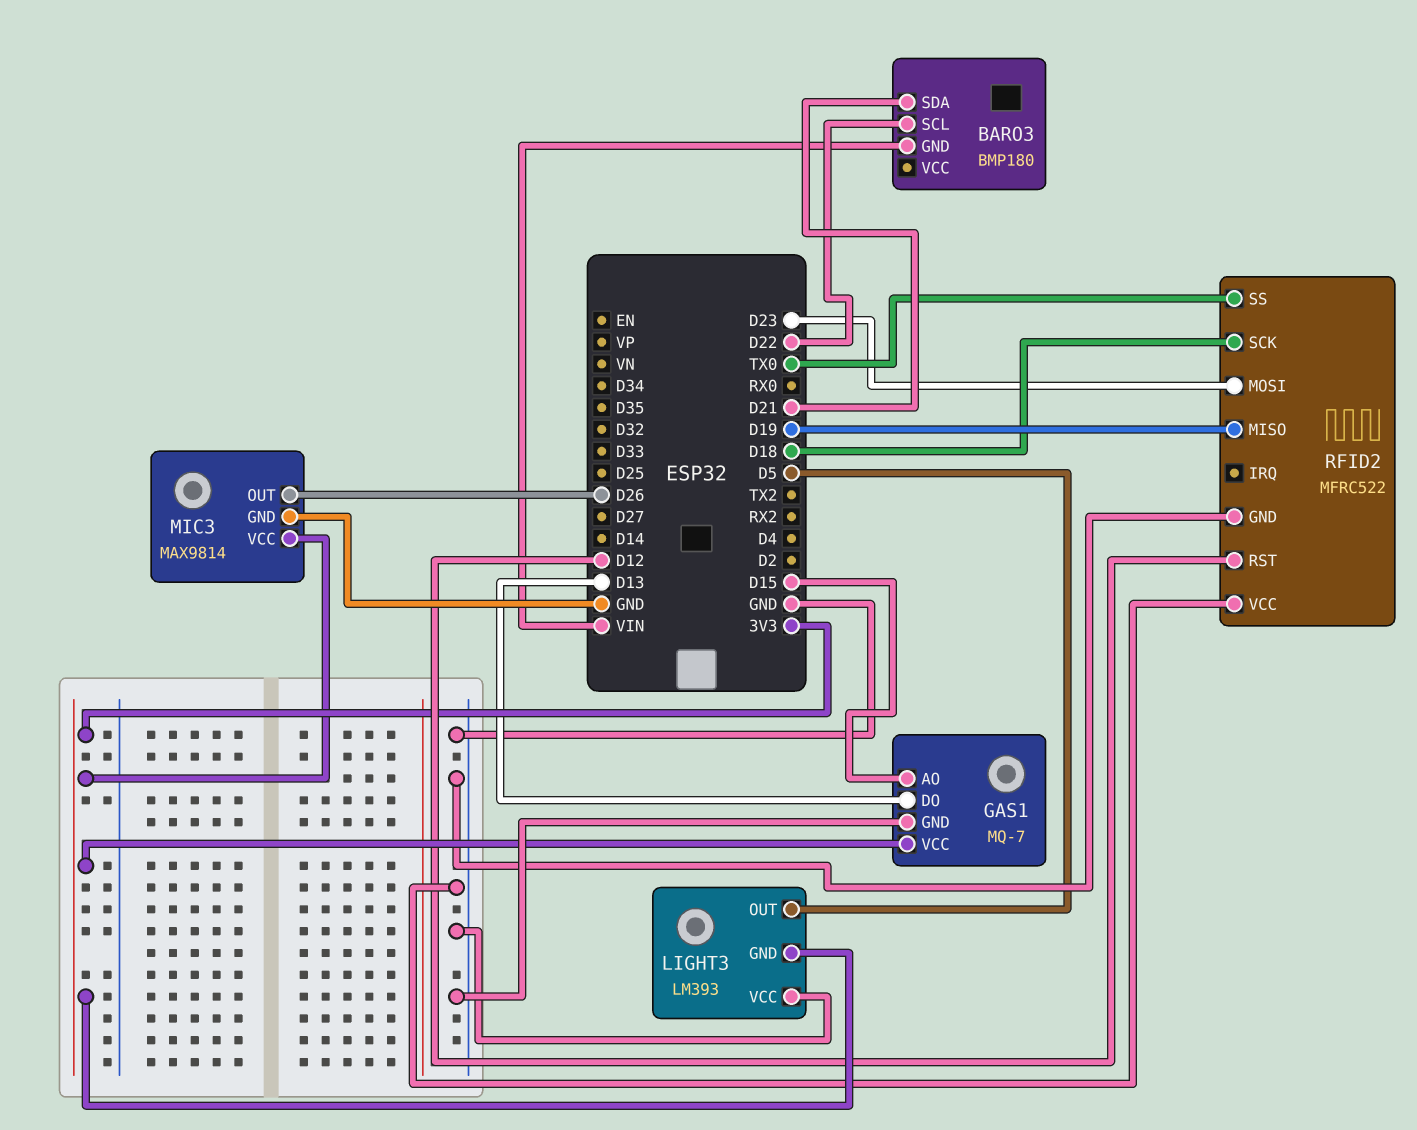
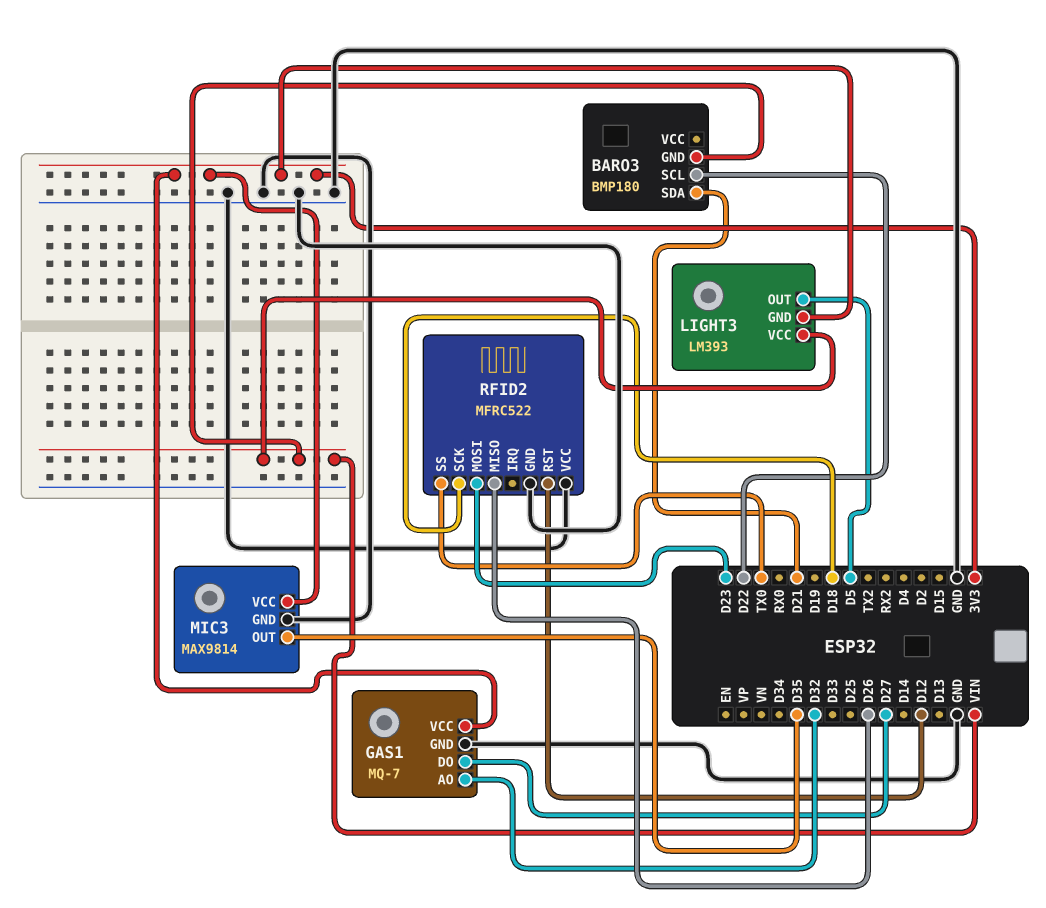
GAS1 pin AO: D15 -> D32
GAS1 pin DO: D13 -> D27
LIGHT3 pin VCC: GND -> VIN
MIC3 pin OUT: D26 -> D35
RFID2 pin MISO: D19 -> D26

